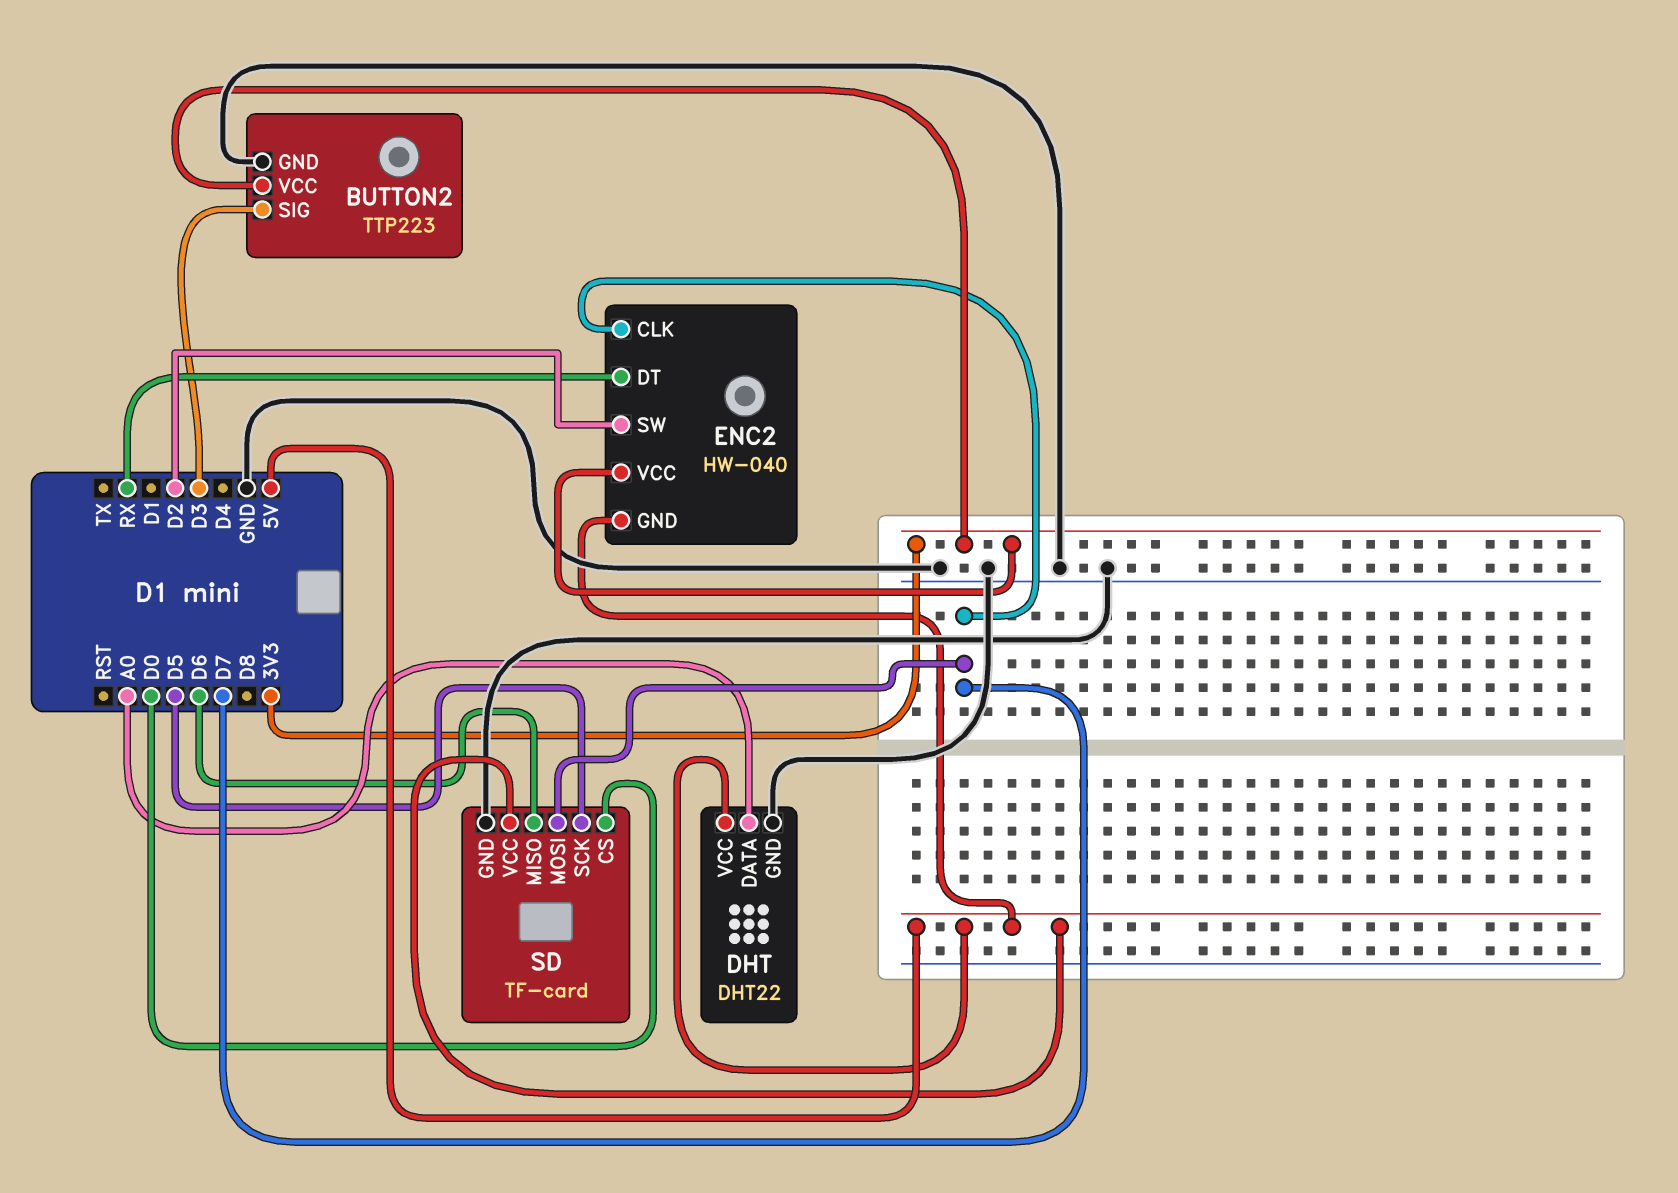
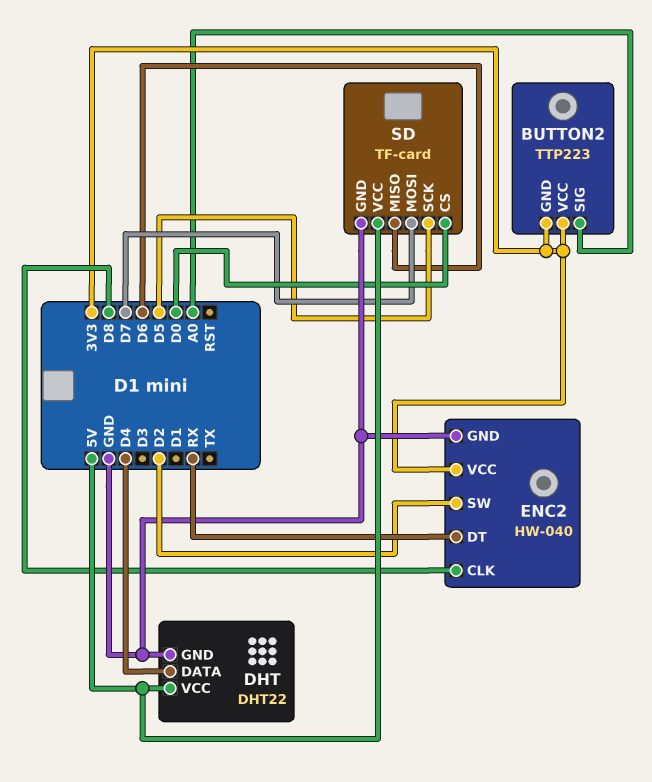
BUTTON2 pin GND: GND -> 3V3
BUTTON2 pin SIG: D3 -> A0
DHT pin DATA: A0 -> D4
ENC2 pin CLK: D7 -> D8
ENC2 pin GND: 5V -> GND

